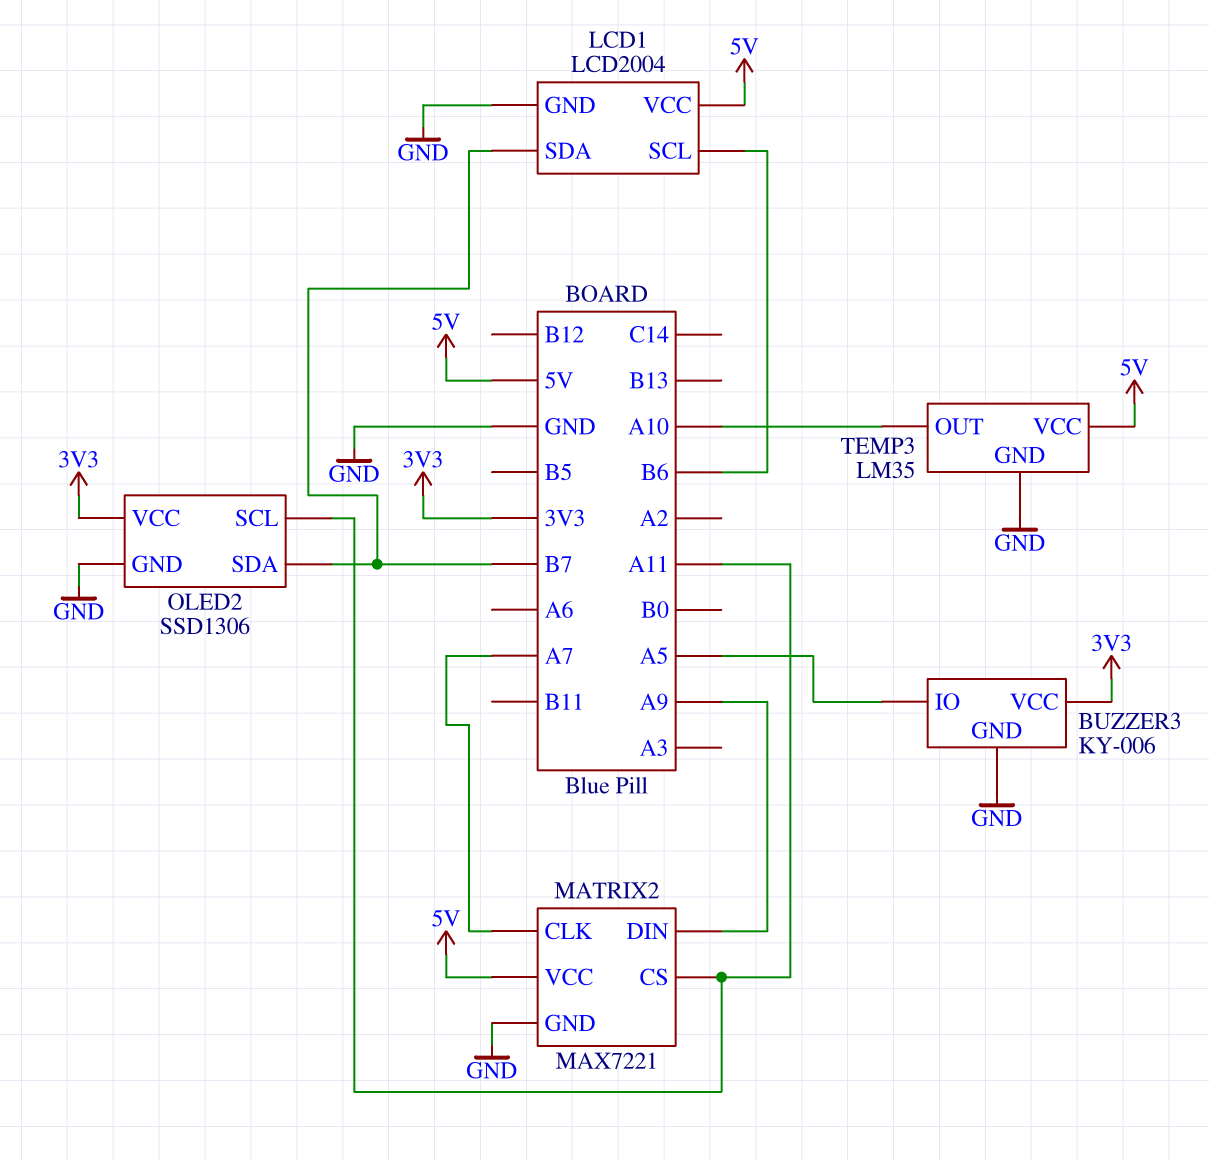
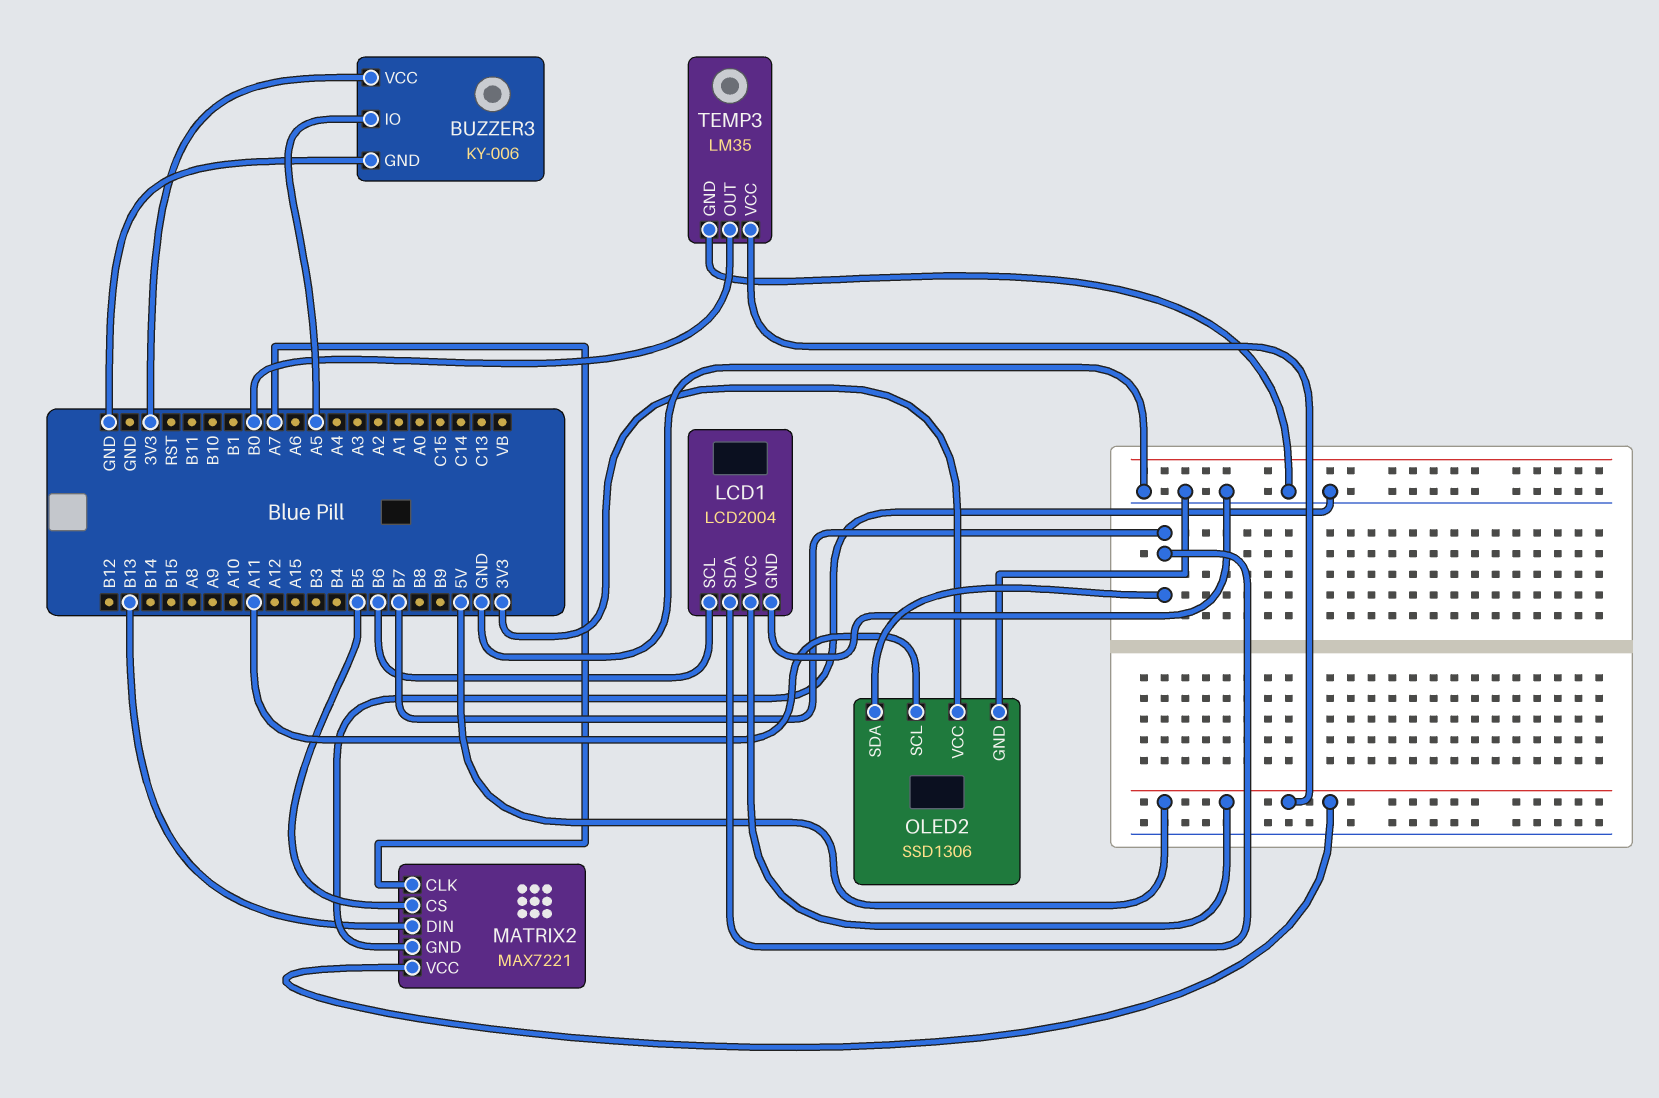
MATRIX2 pin CS: A11 -> B5
MATRIX2 pin DIN: A9 -> B13
TEMP3 pin OUT: A10 -> B0

